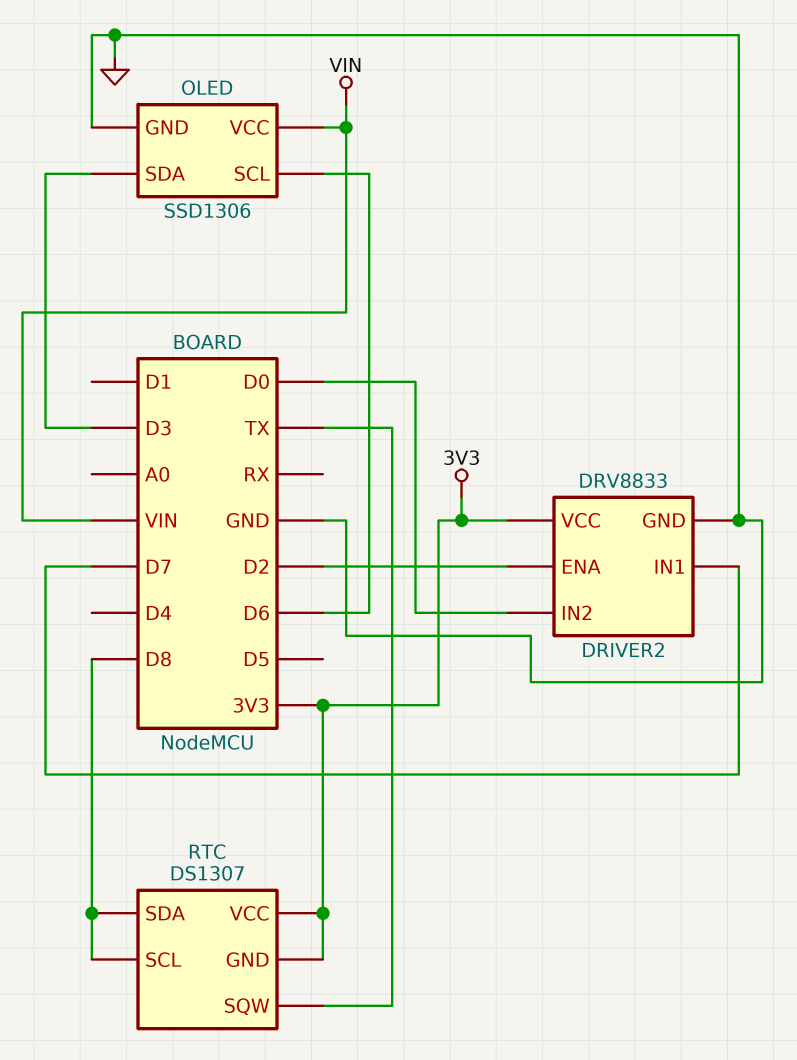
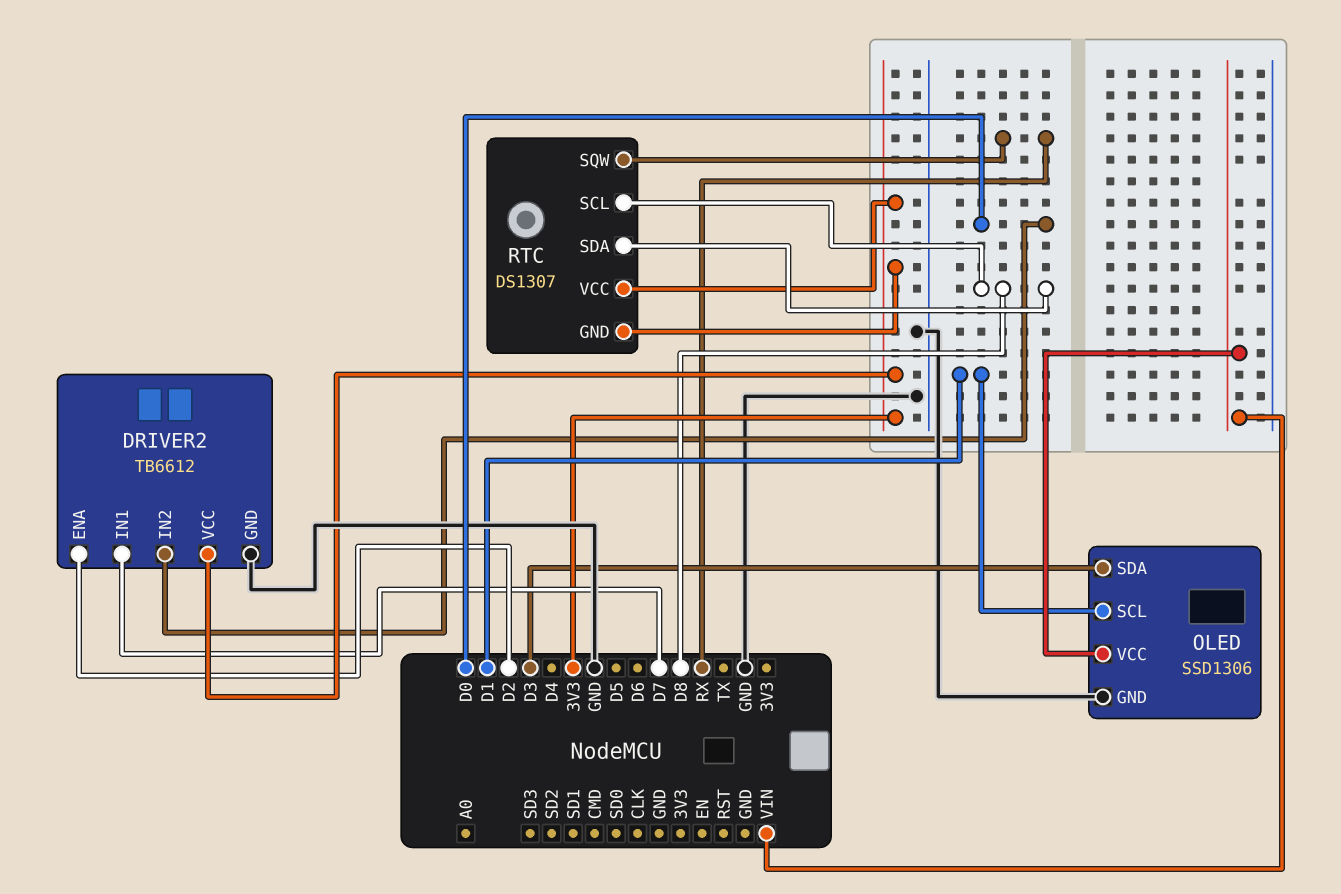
DRIVER2: DRV8833 -> TB6612
OLED pin SCL: D6 -> D1
RTC pin SQW: TX -> RX

